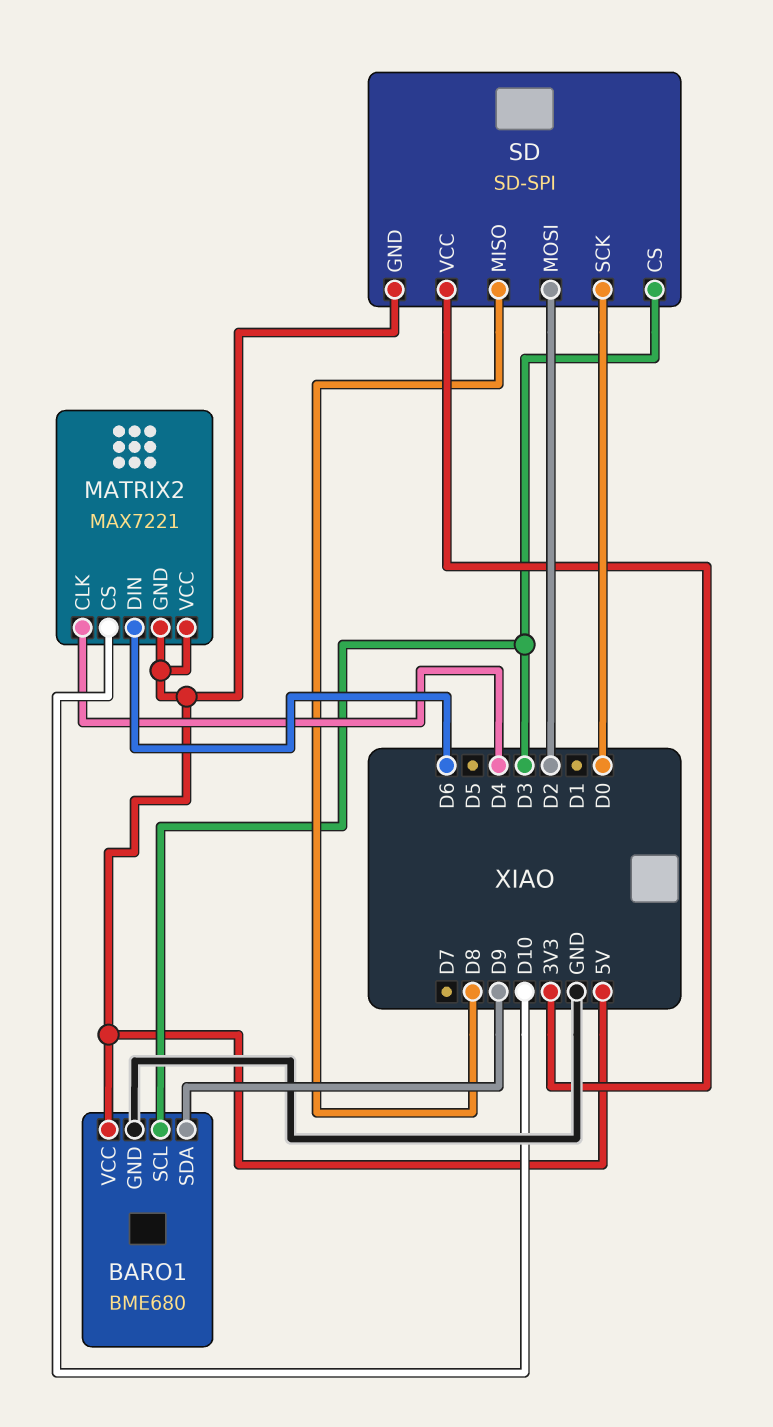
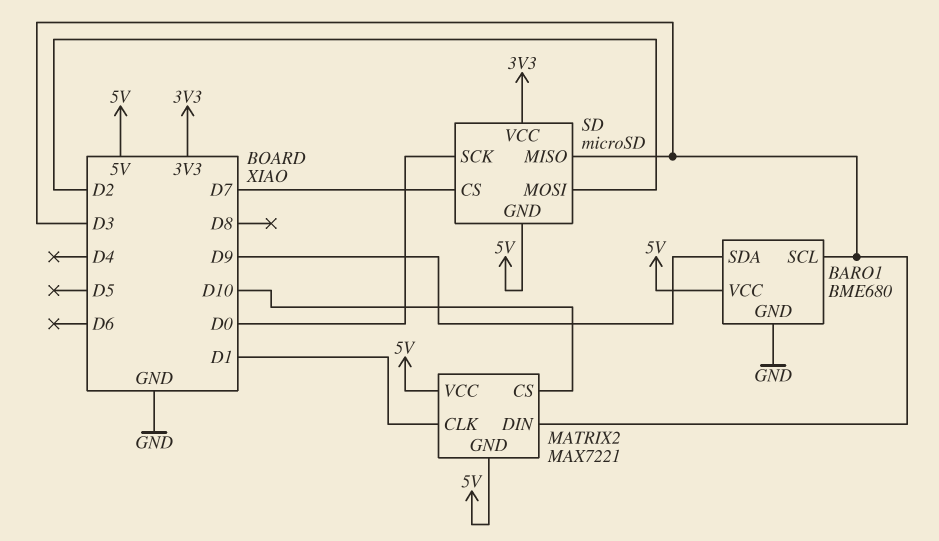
MATRIX2 pin CLK: D4 -> D1
MATRIX2 pin DIN: D6 -> D3
SD: SD-SPI -> microSD
SD pin CS: D3 -> D7
SD pin MISO: D8 -> D3

